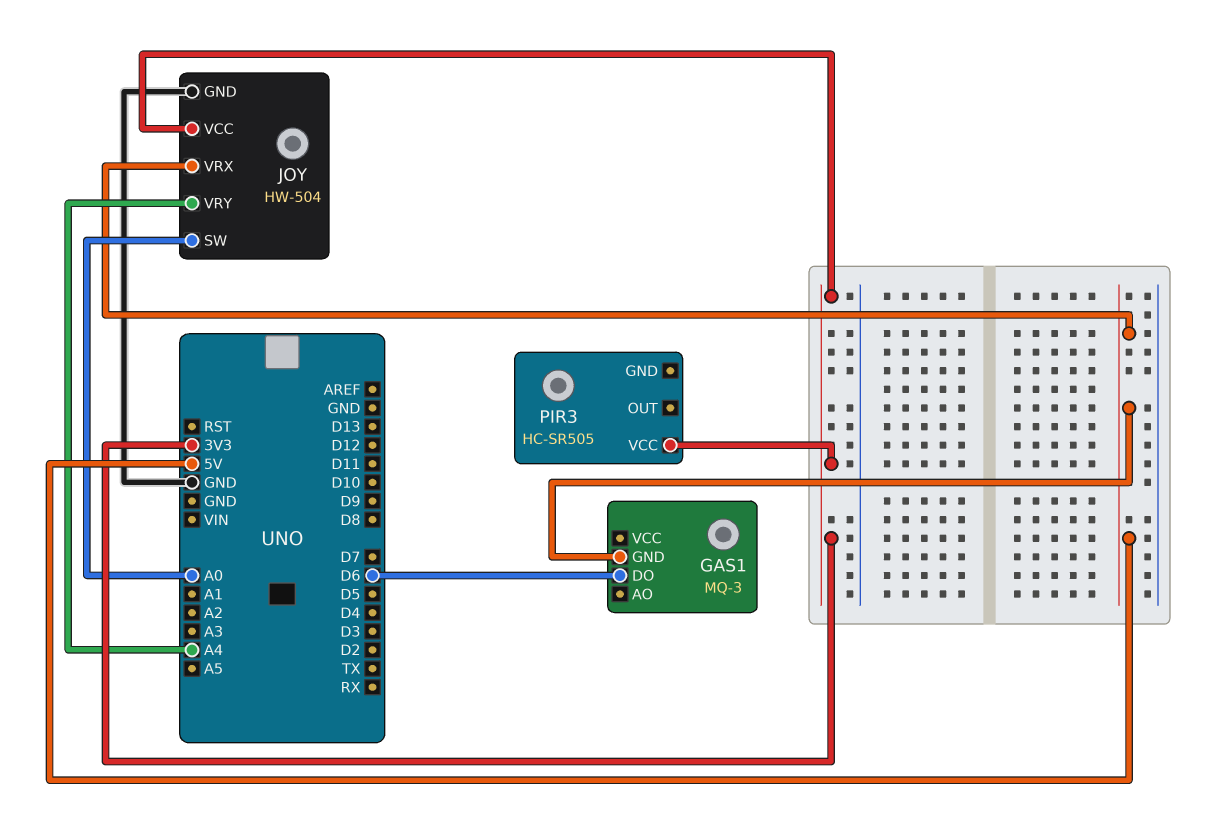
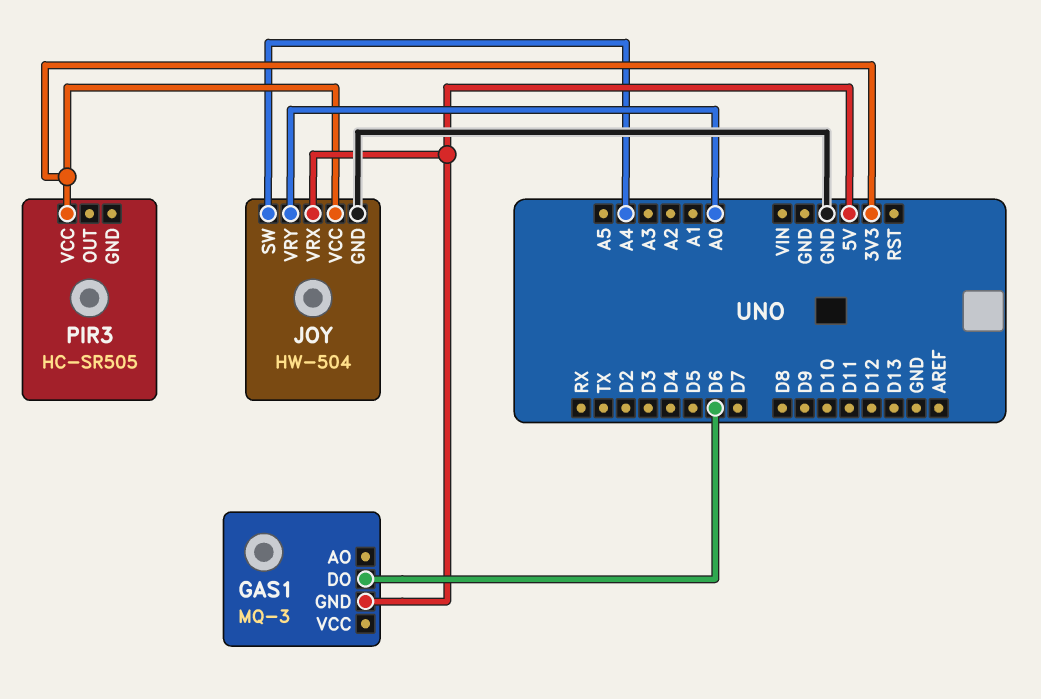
JOY pin SW: A0 -> A4
JOY pin VRY: A4 -> A0

